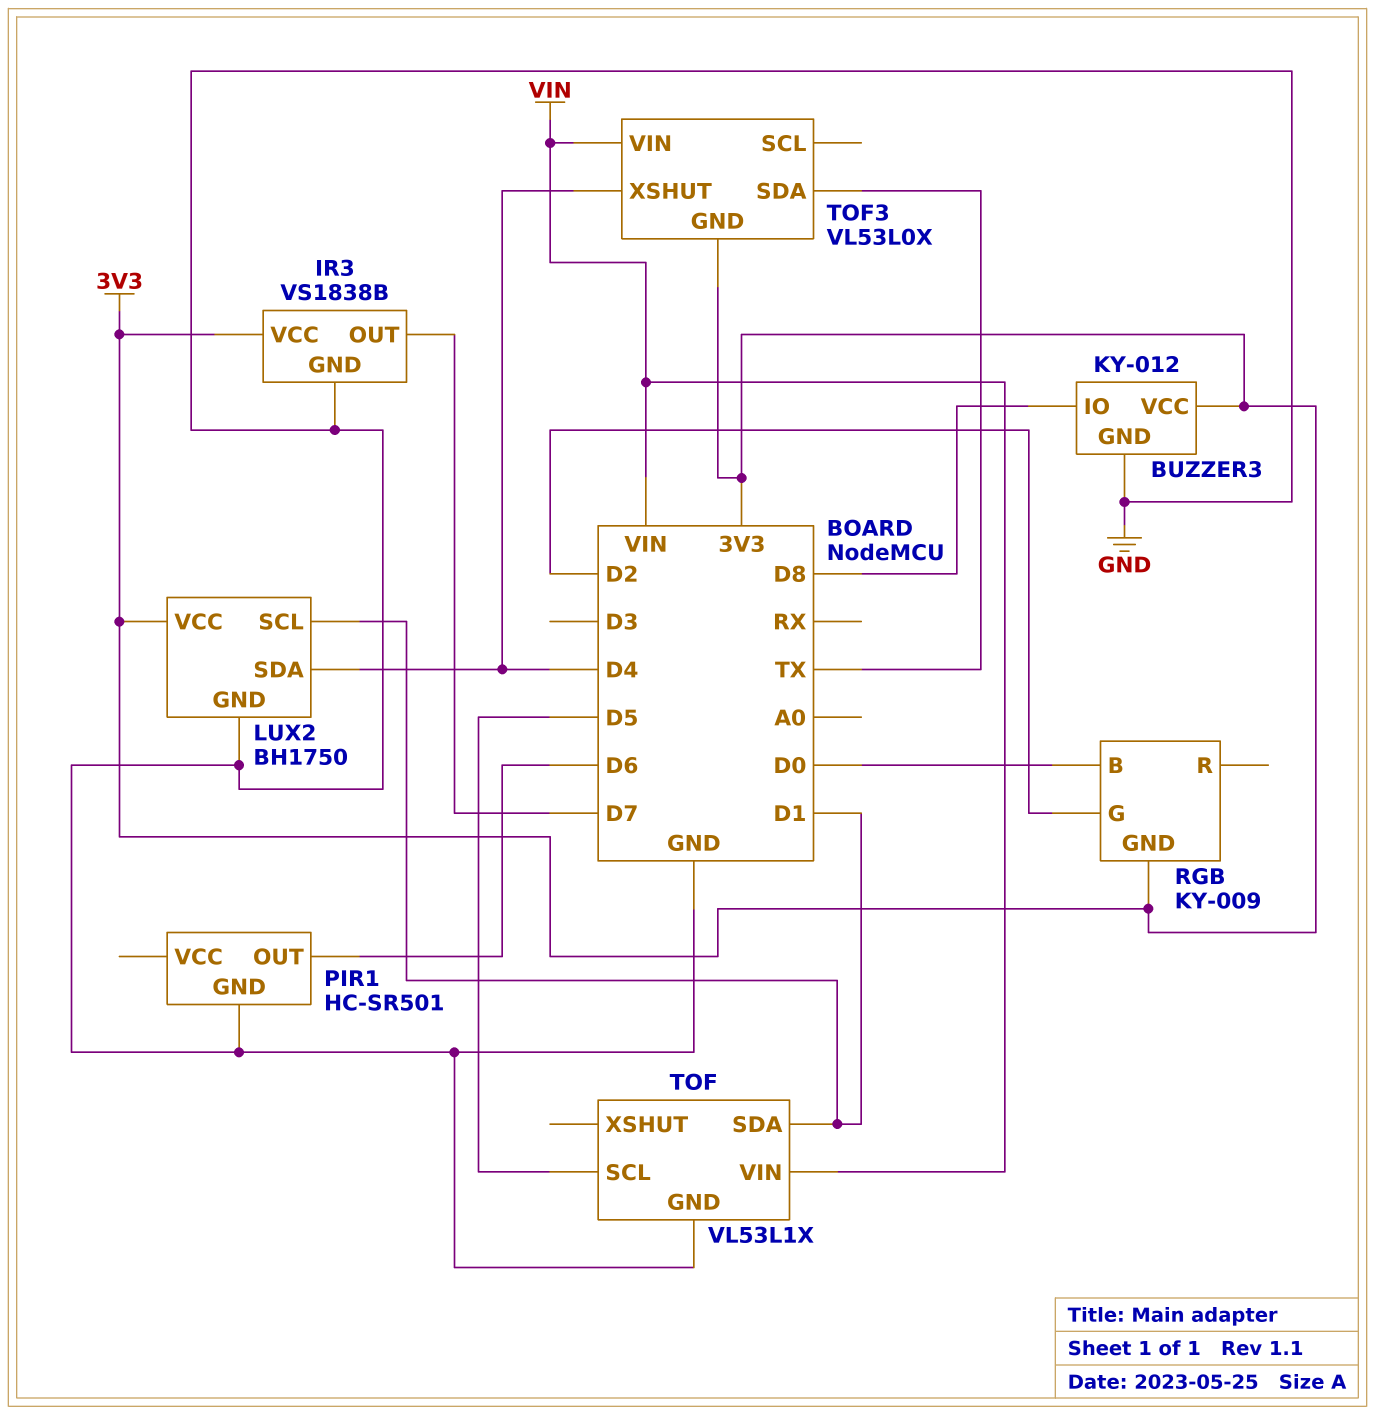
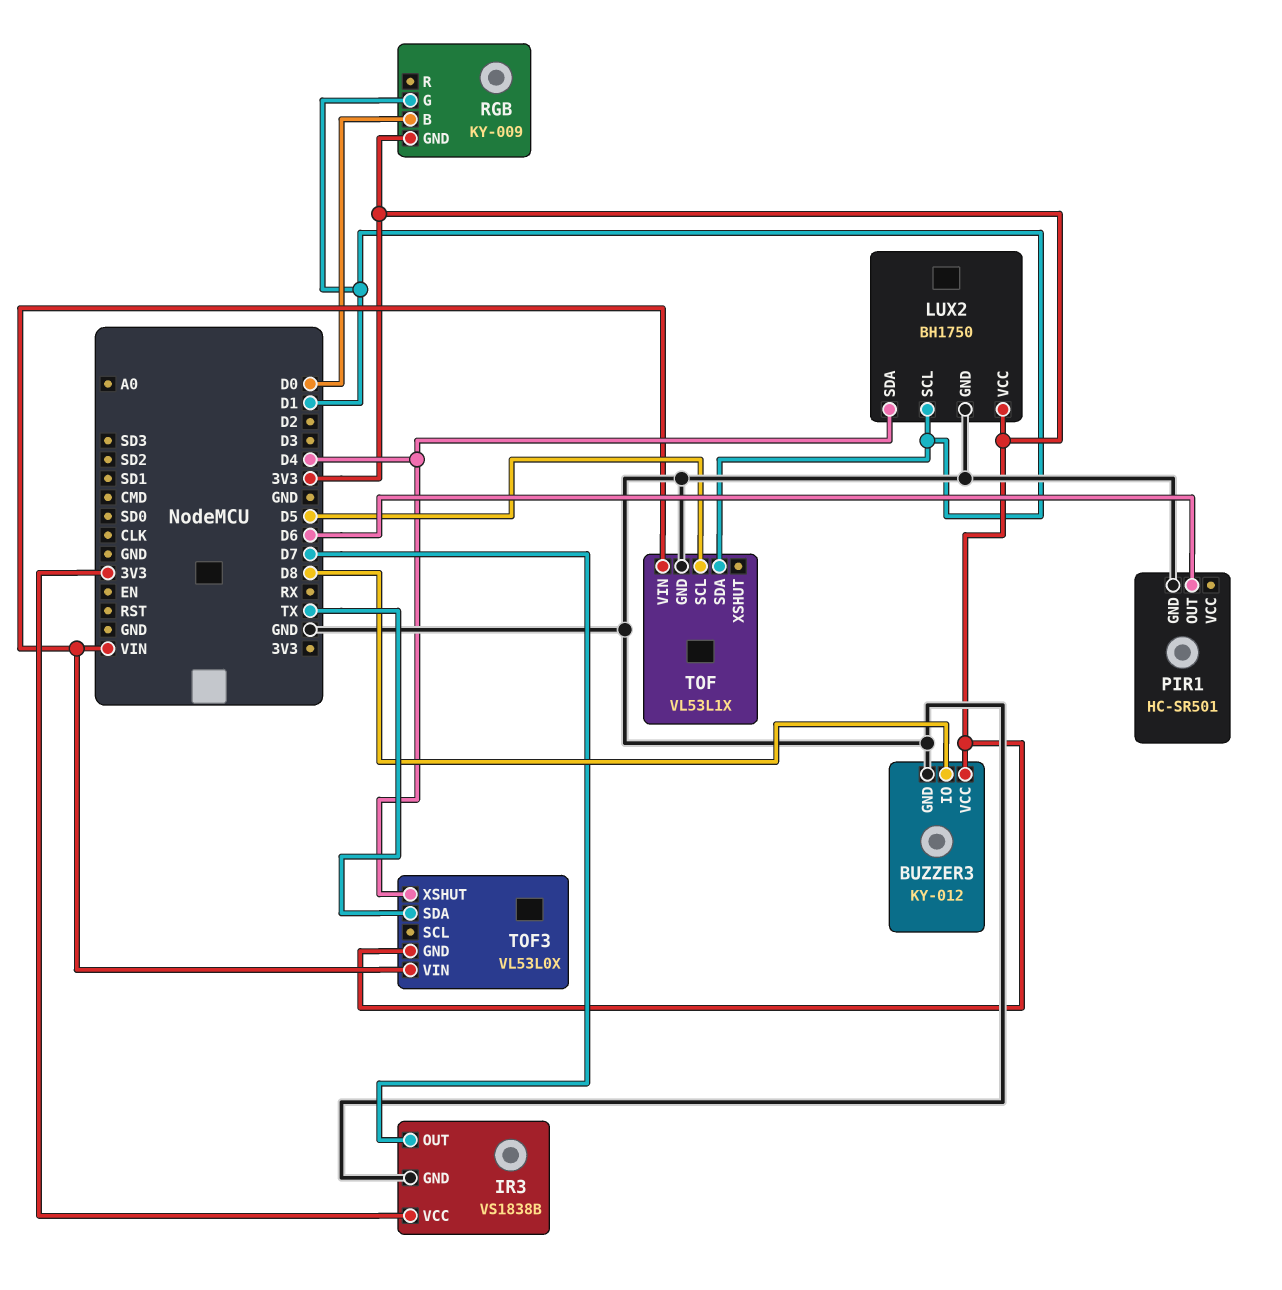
RGB pin G: D2 -> D1

